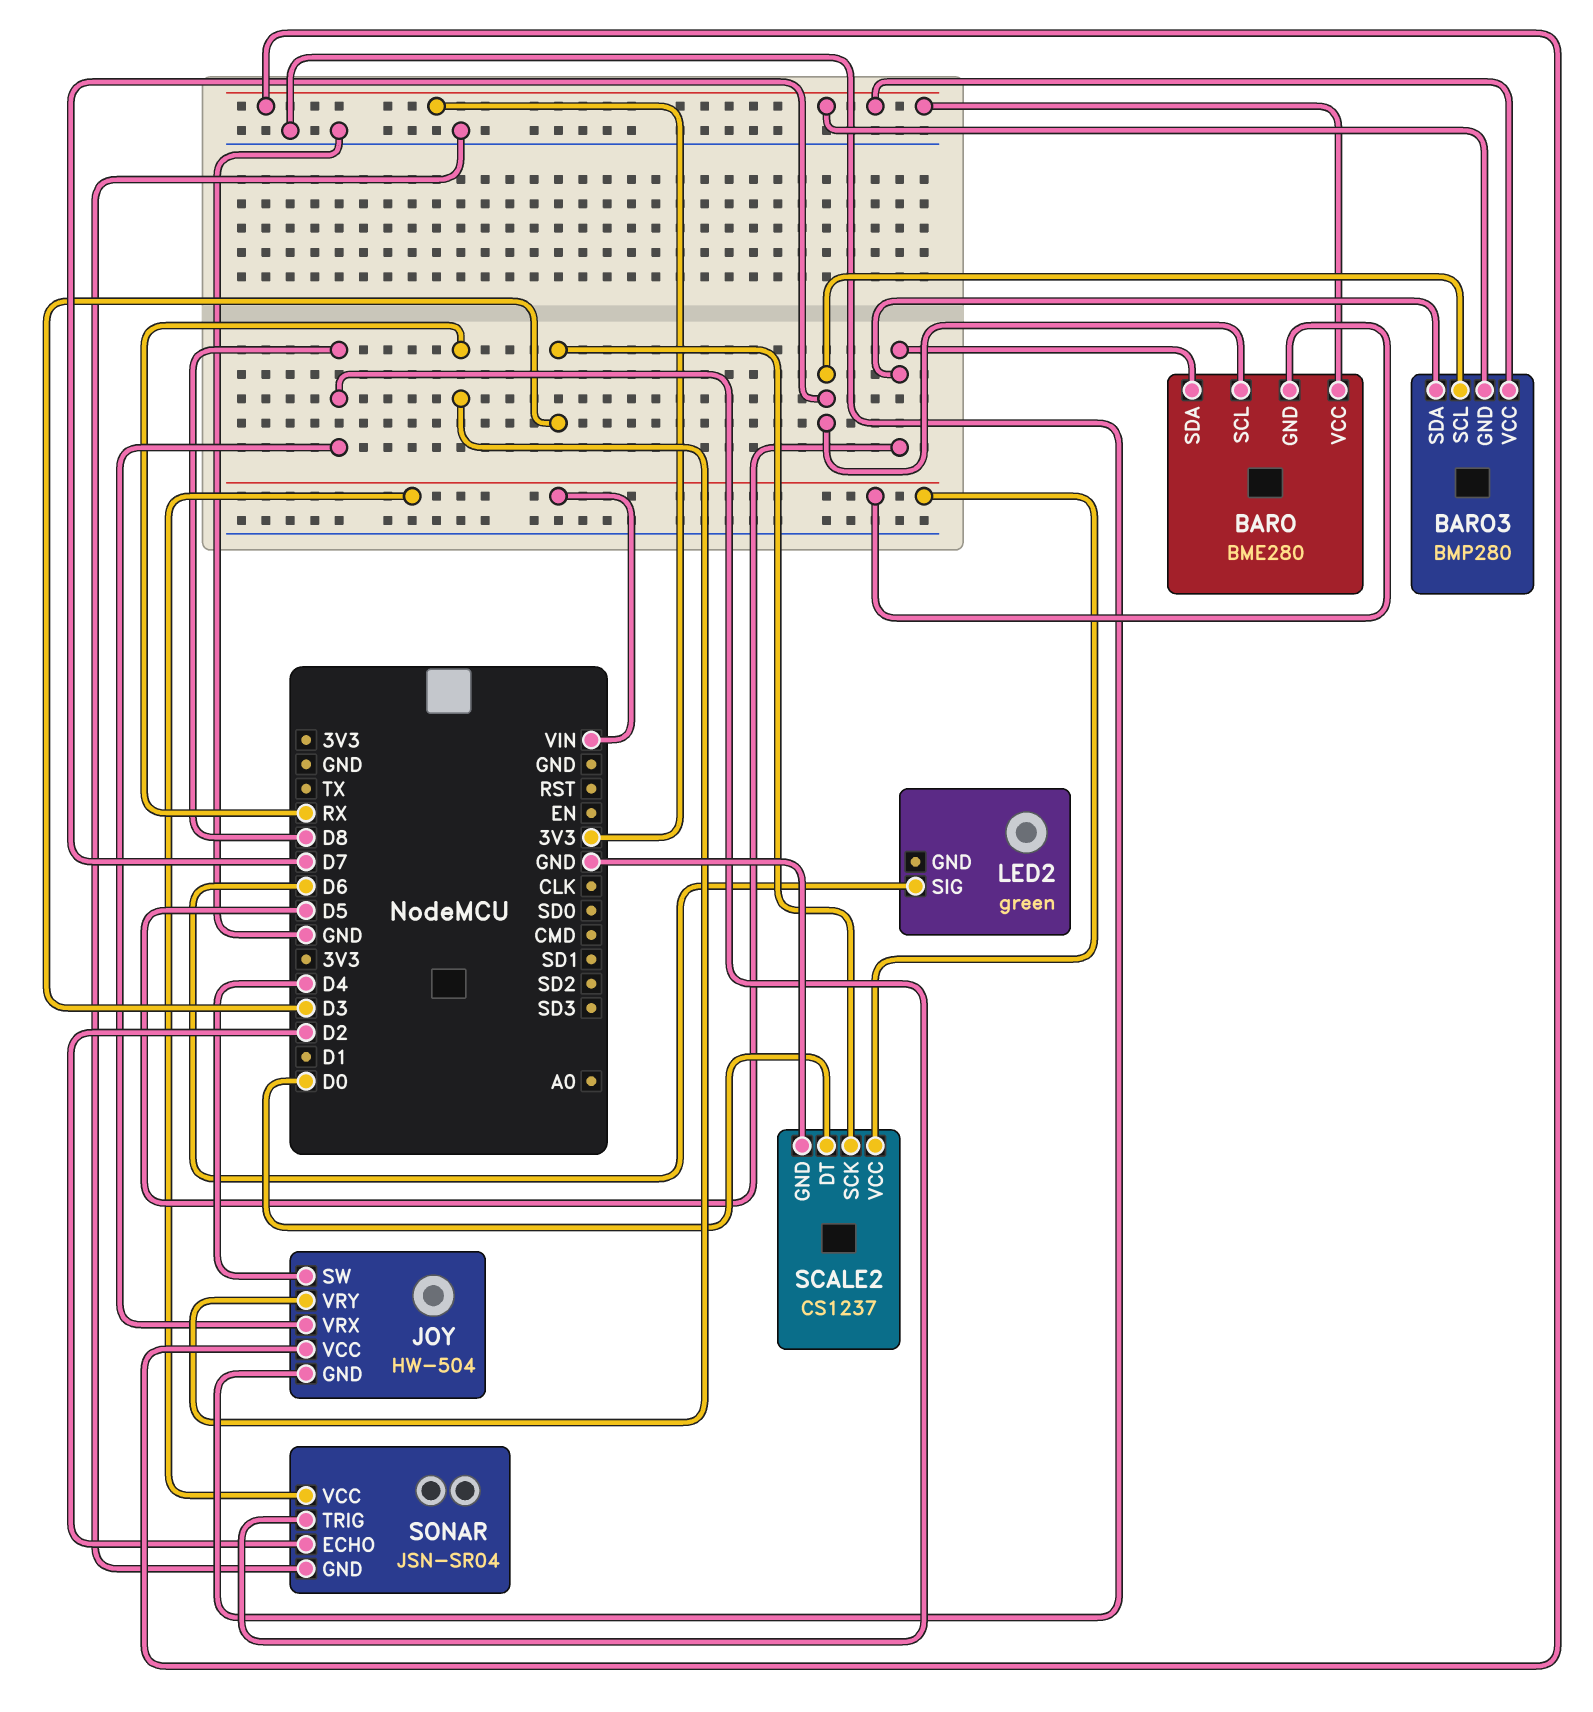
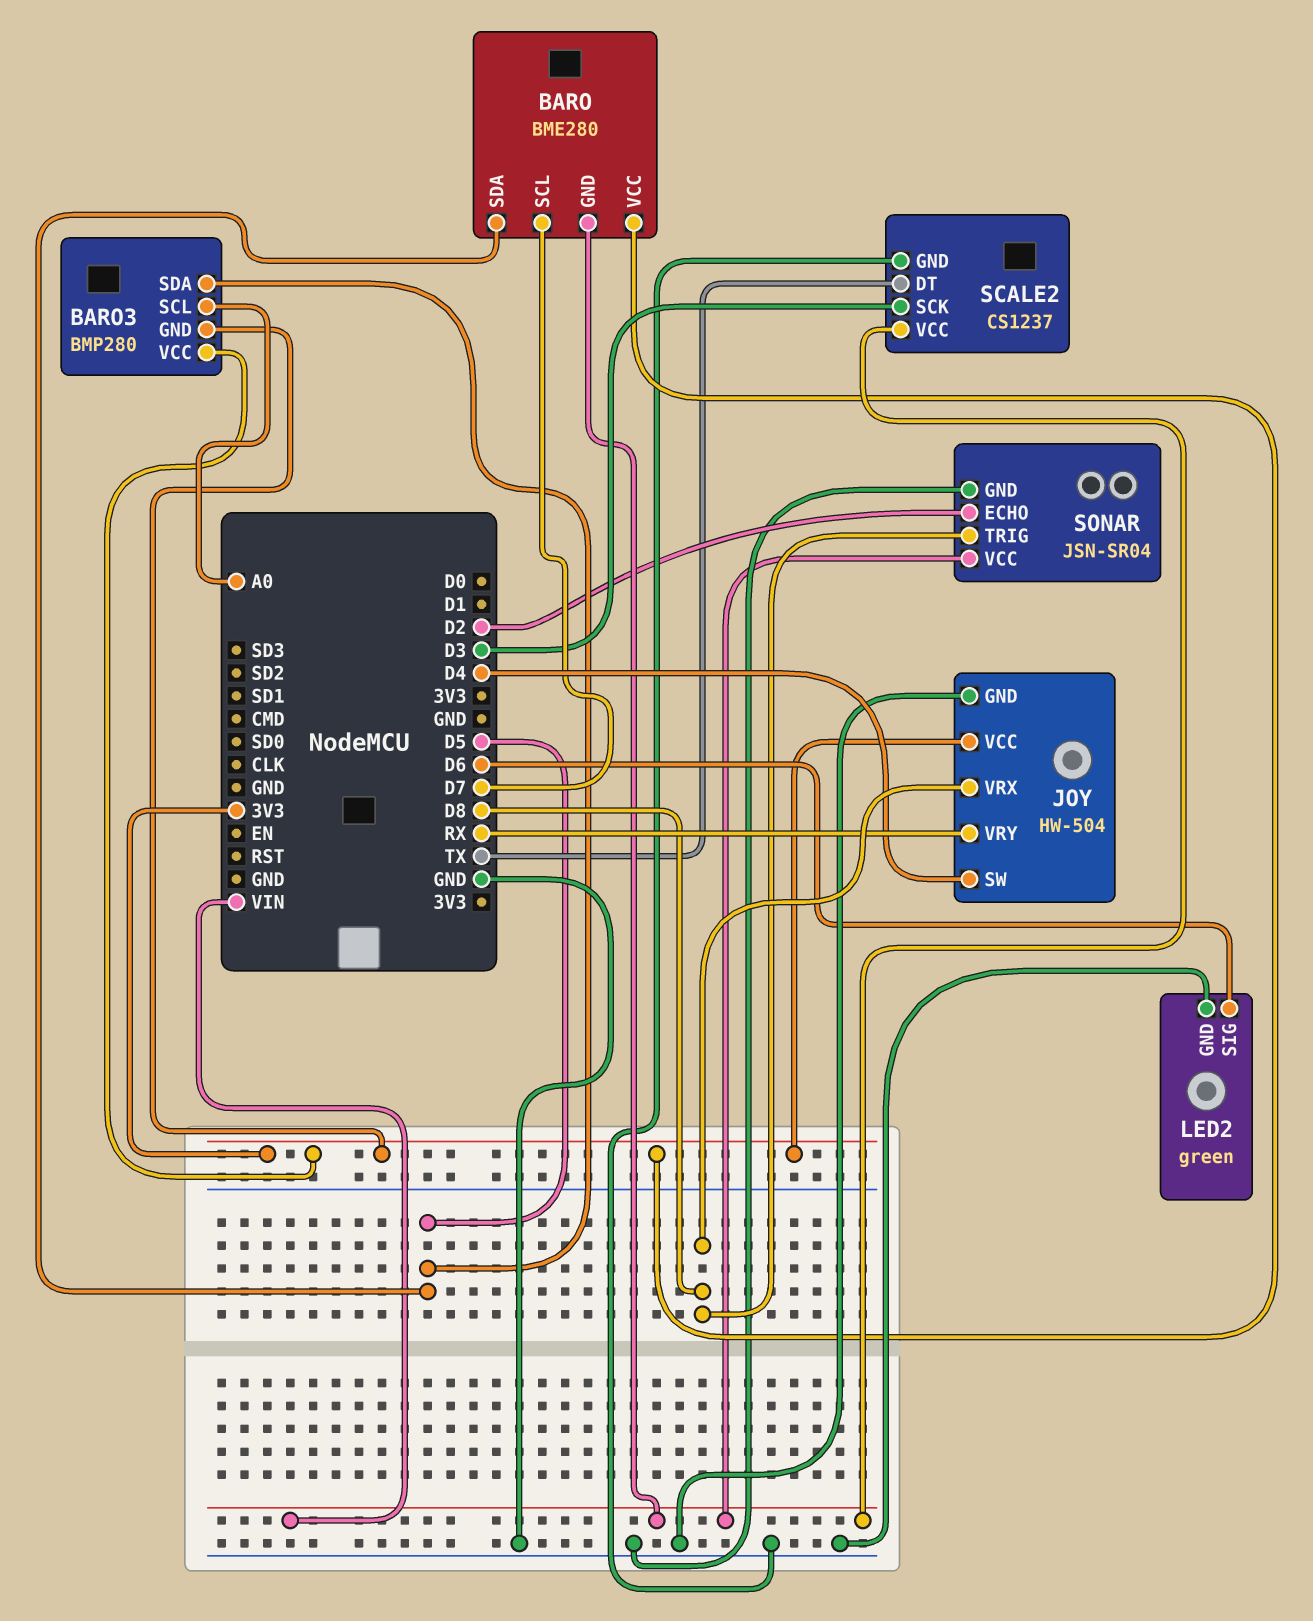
BARO3 pin SCL: D7 -> A0
LED2 pin GND: none -> GND
SCALE2 pin DT: D0 -> TX

